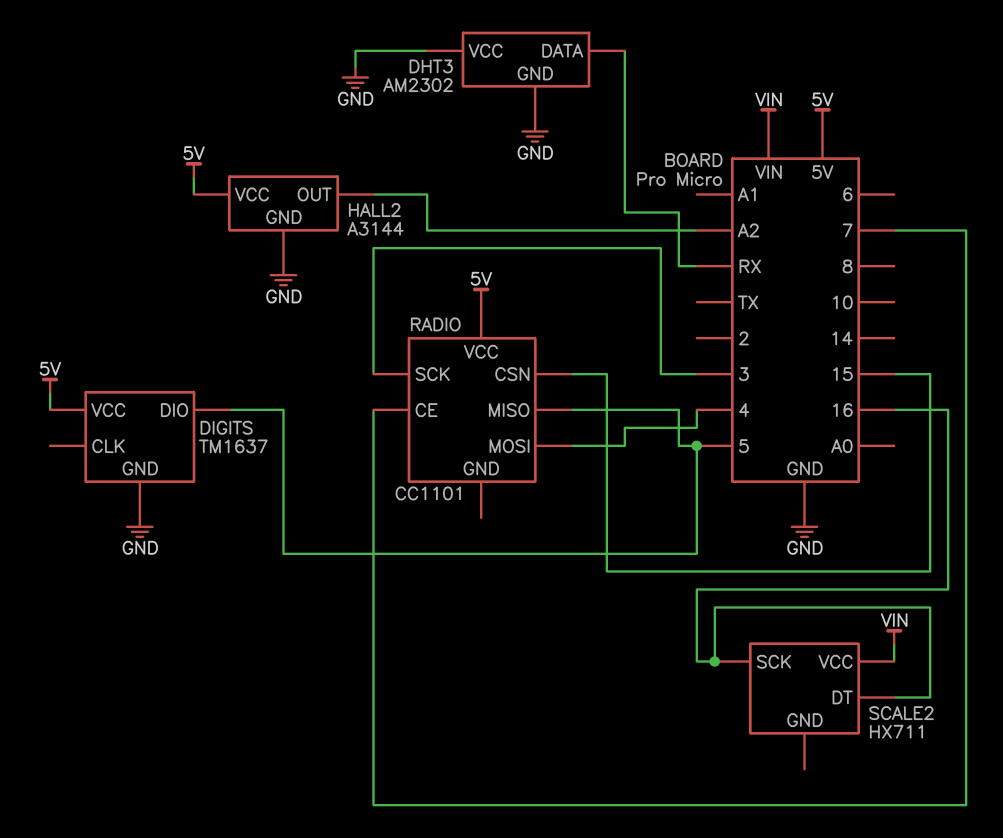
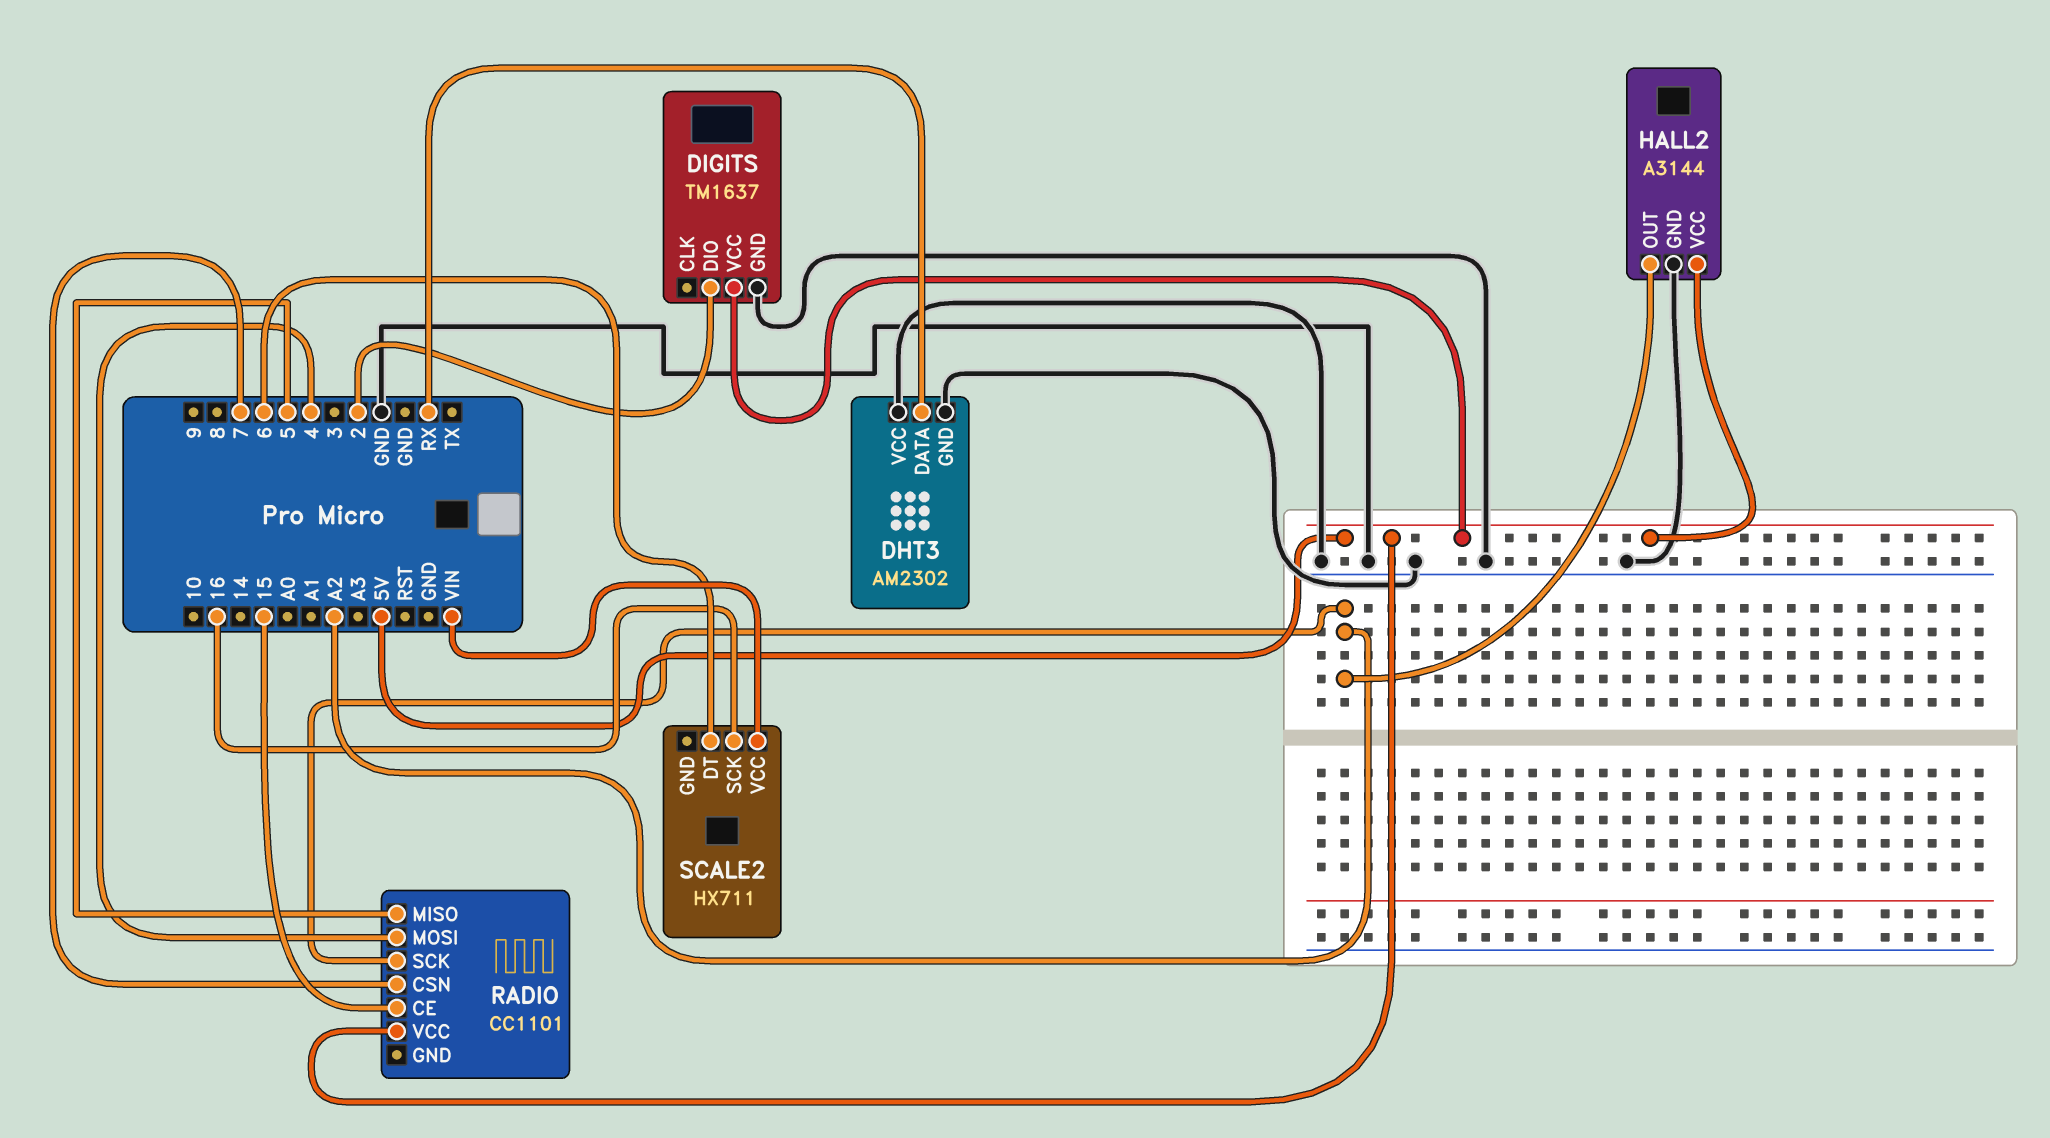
DIGITS pin DIO: 5 -> 2
RADIO pin CE: 7 -> 15
RADIO pin CSN: 15 -> 7
RADIO pin SCK: 3 -> A2
SCALE2 pin DT: 16 -> 6

